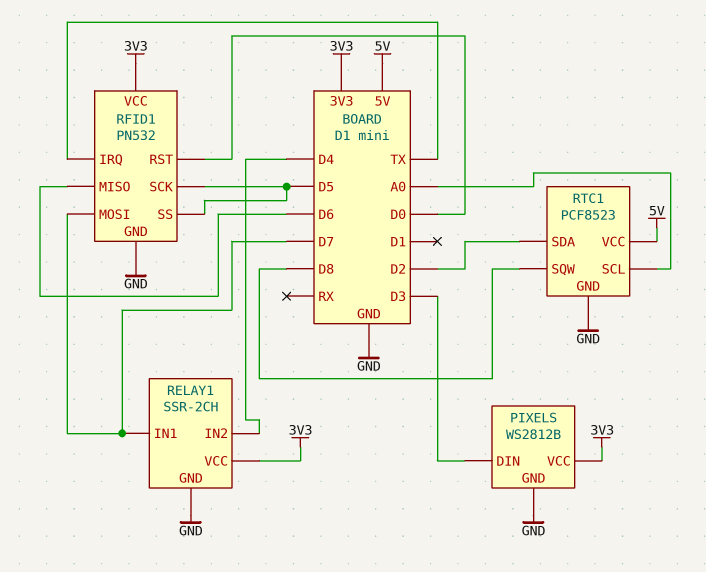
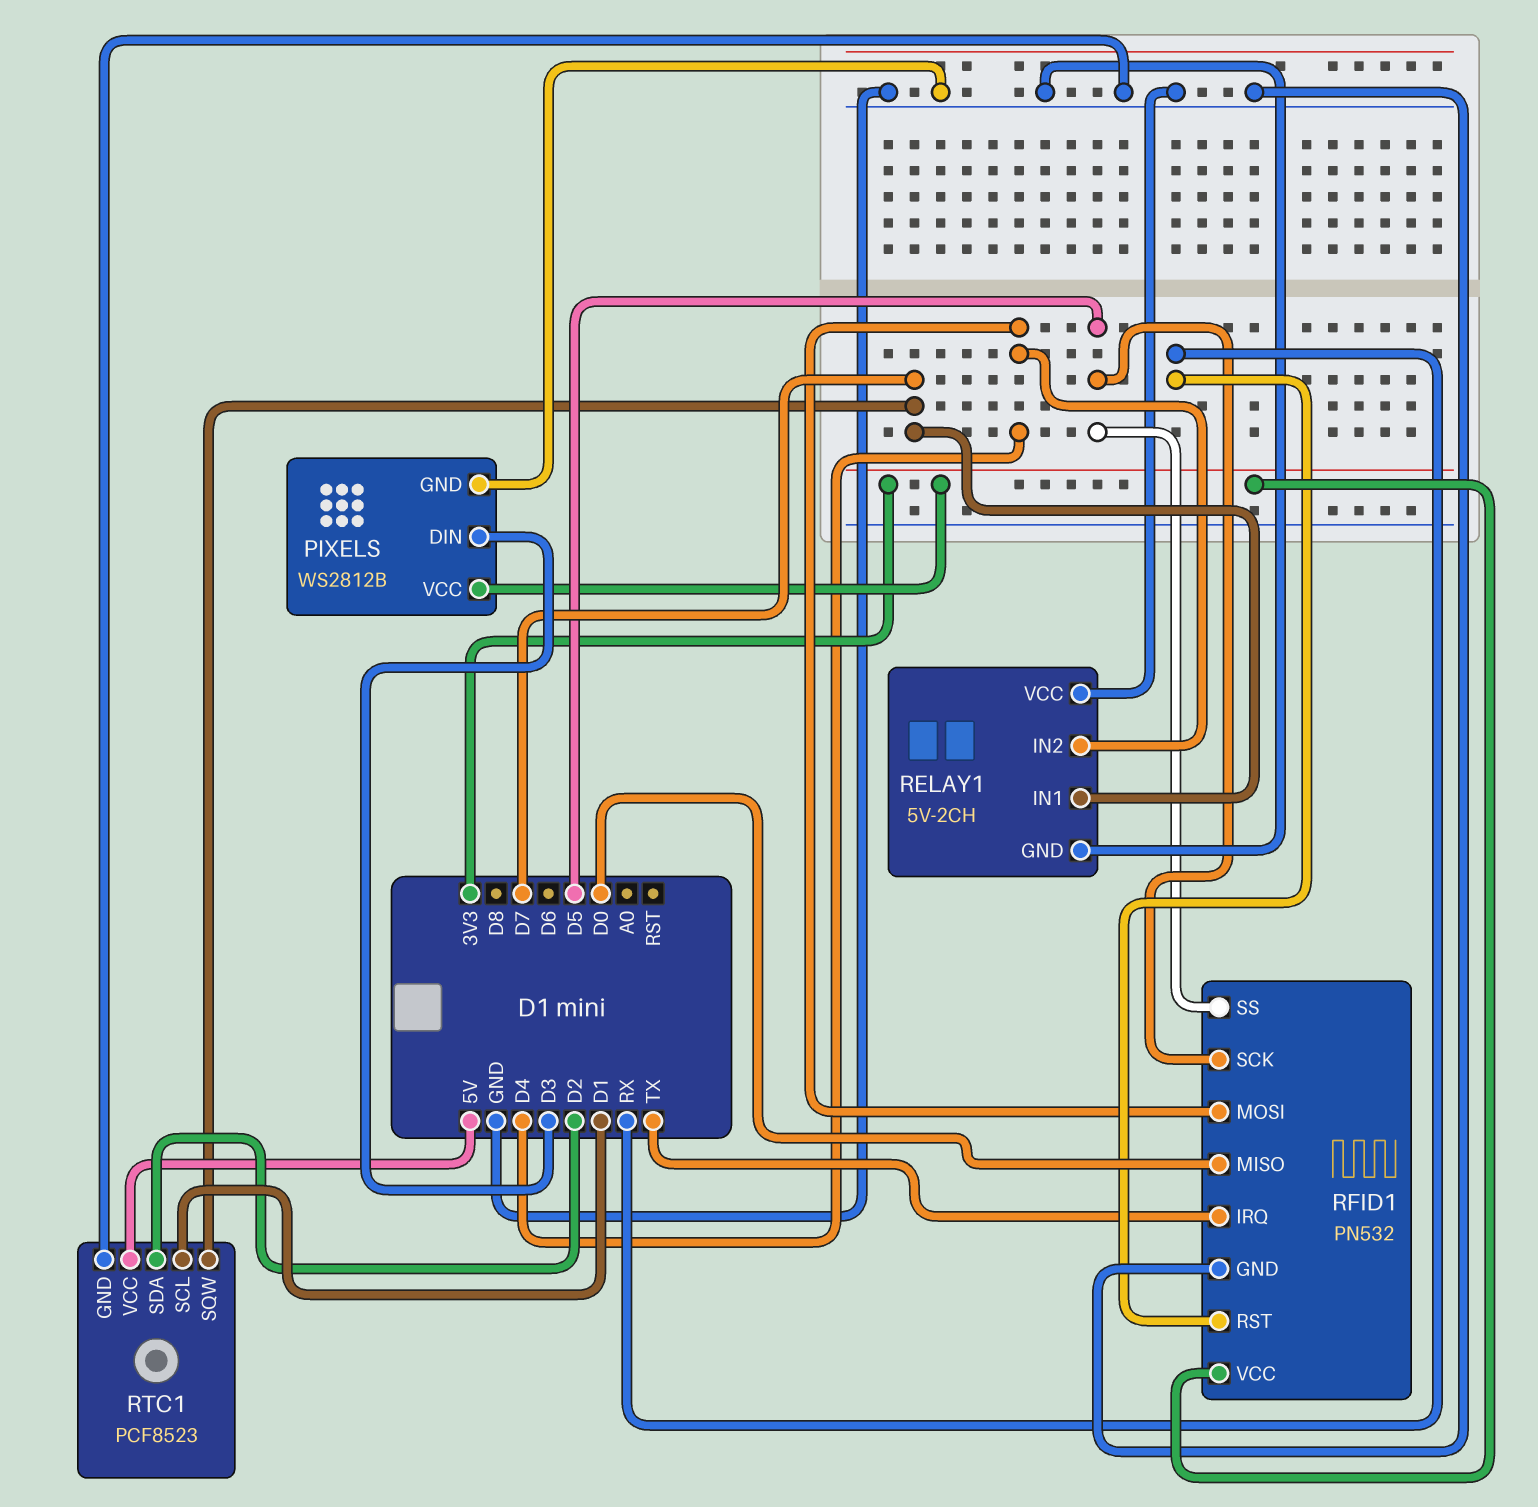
RELAY1: SSR-2CH -> 5V-2CH
RELAY1 pin VCC: 3V3 -> GND
RFID1 pin MISO: D6 -> D0
RFID1 pin MOSI: D7 -> D4
RFID1 pin RST: D0 -> RX
RTC1 pin SCL: A0 -> D1
RTC1 pin SQW: D8 -> D7

